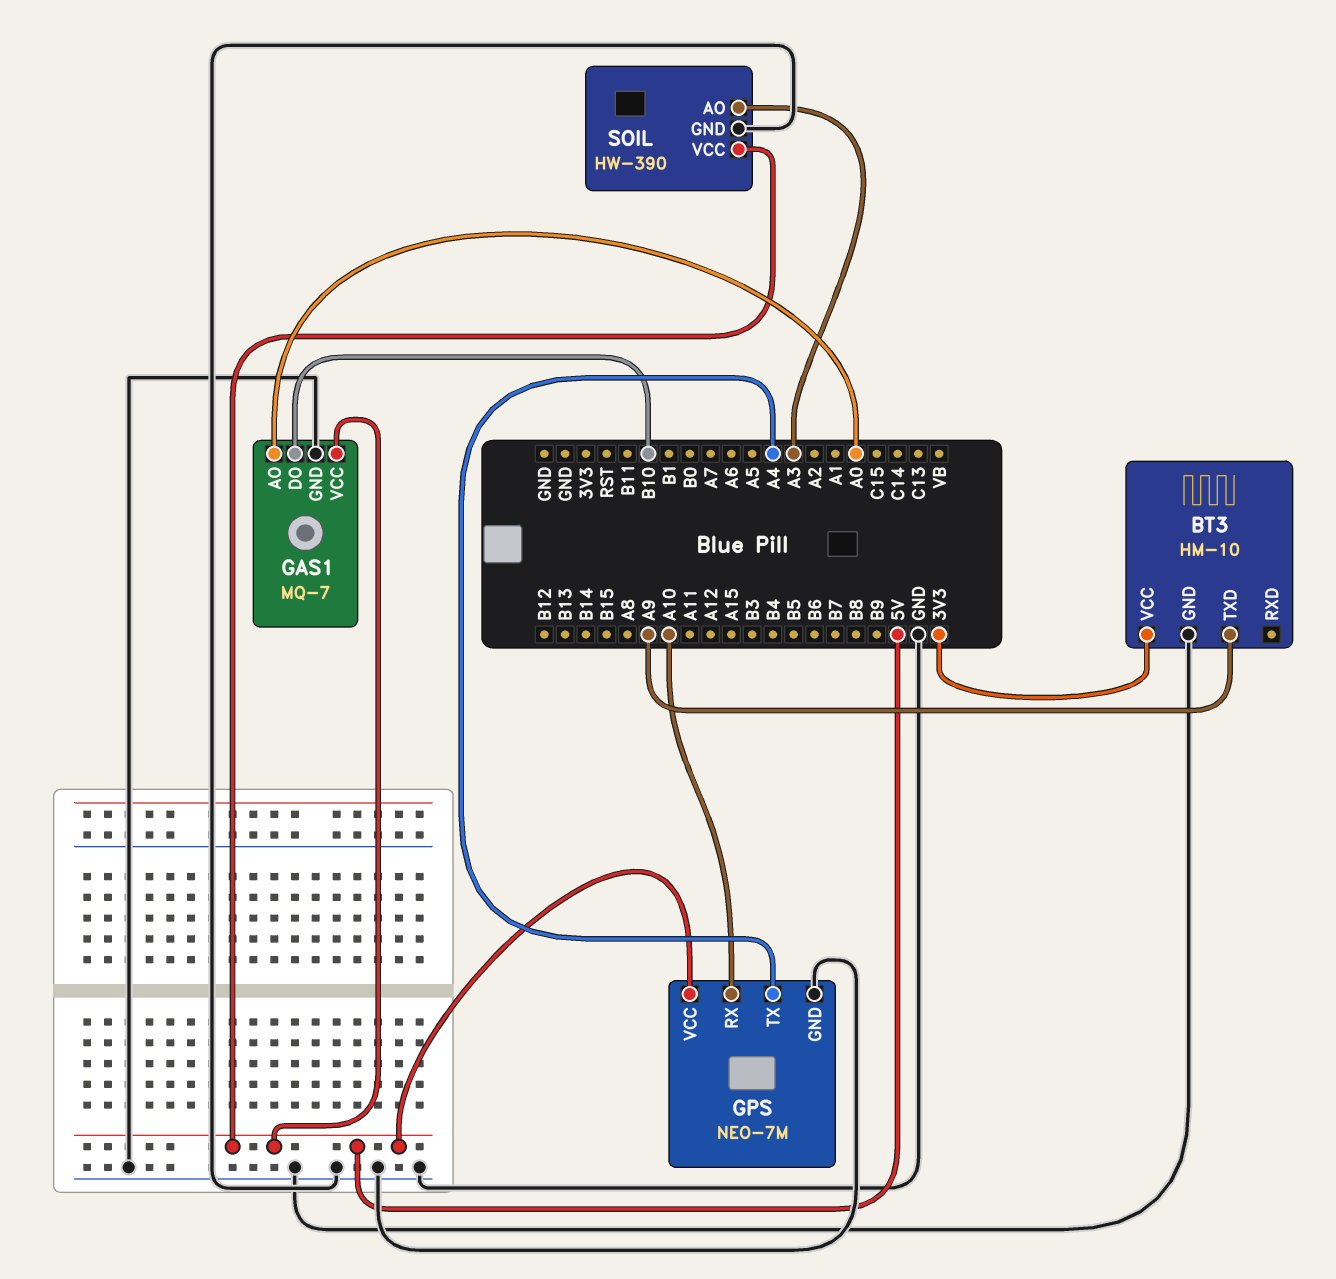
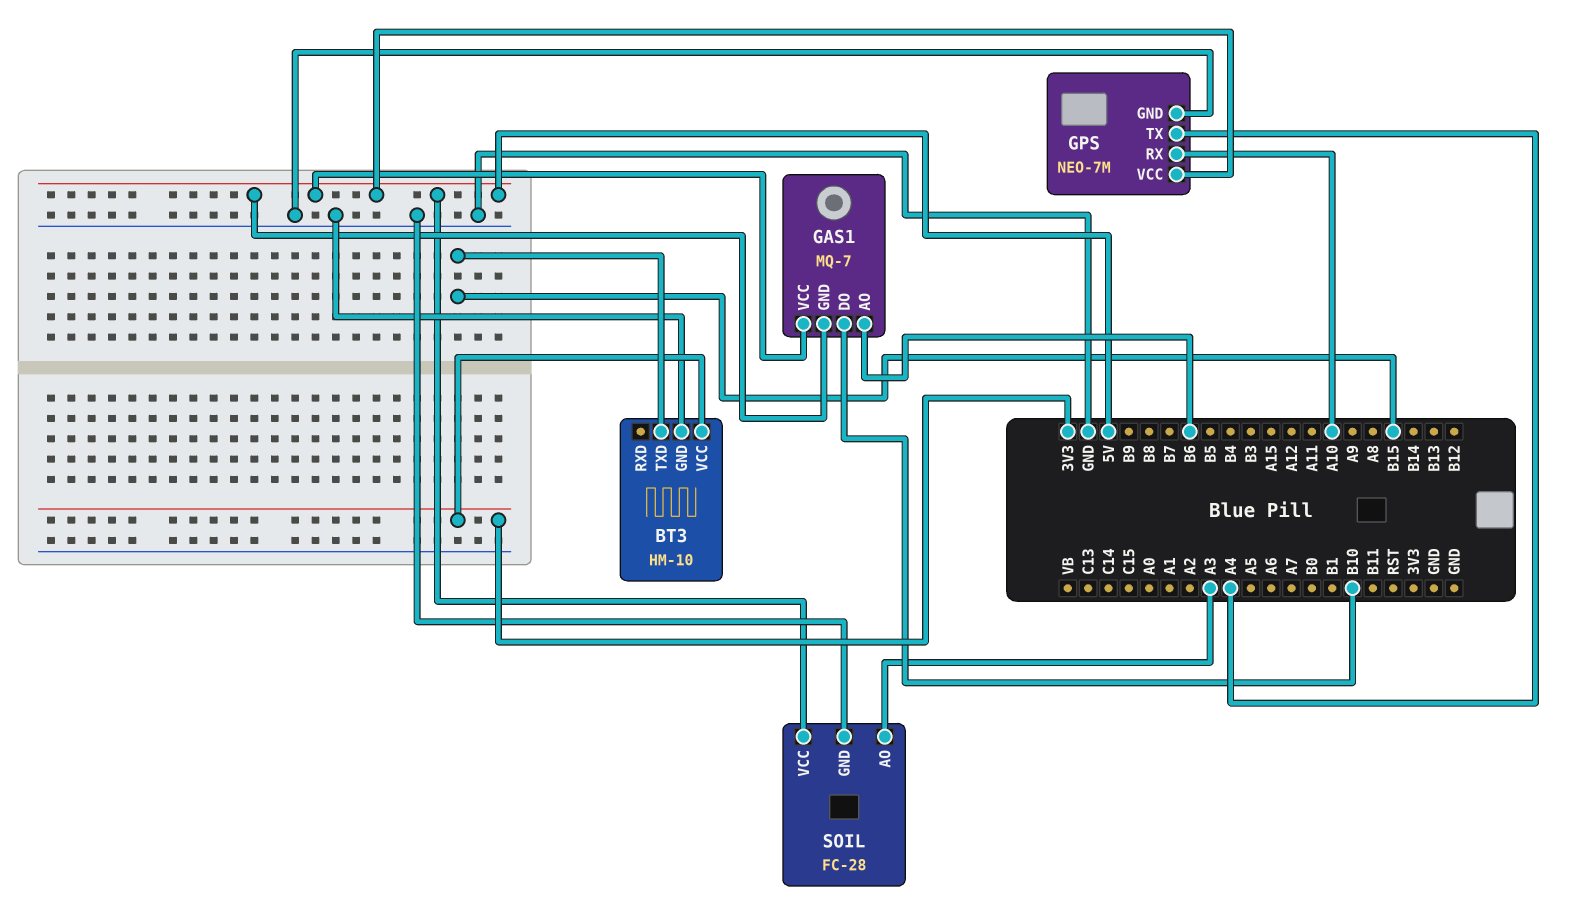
BT3 pin TXD: A9 -> B15
GAS1 pin AO: A0 -> B6
GAS1 pin GND: GND -> 5V
SOIL: HW-390 -> FC-28

